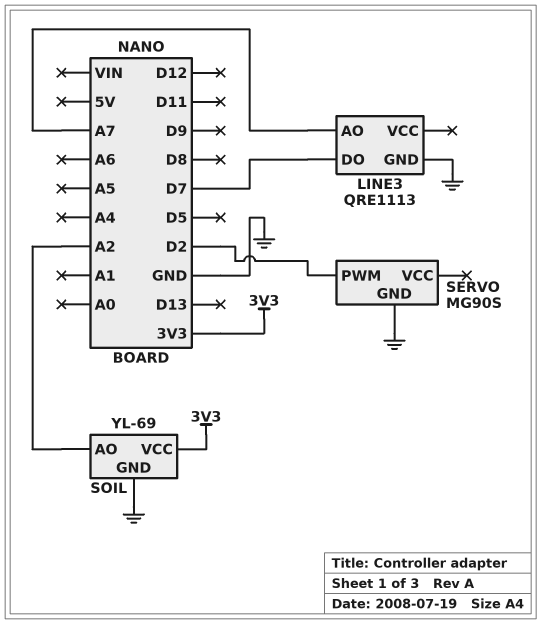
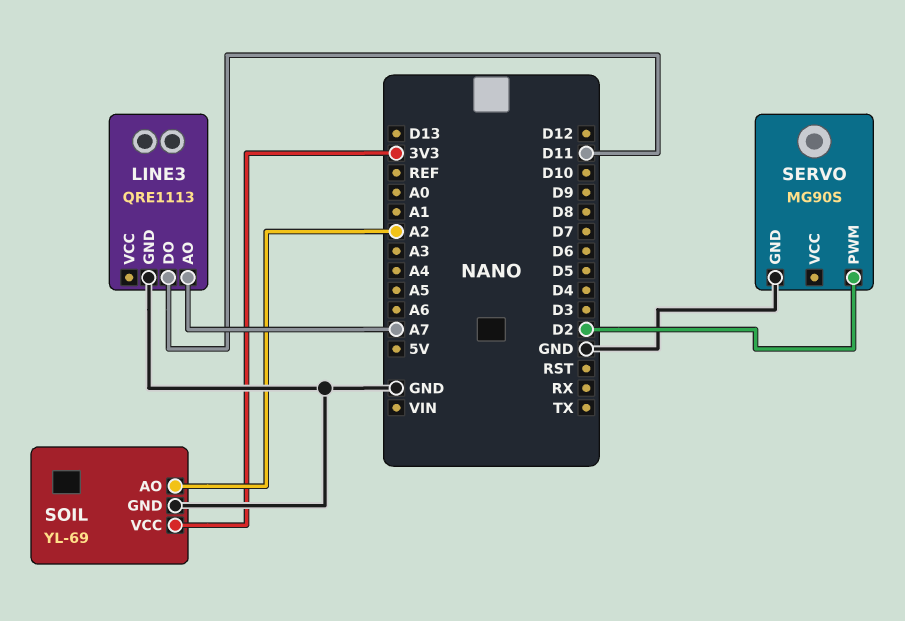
LINE3 pin DO: D7 -> D11

